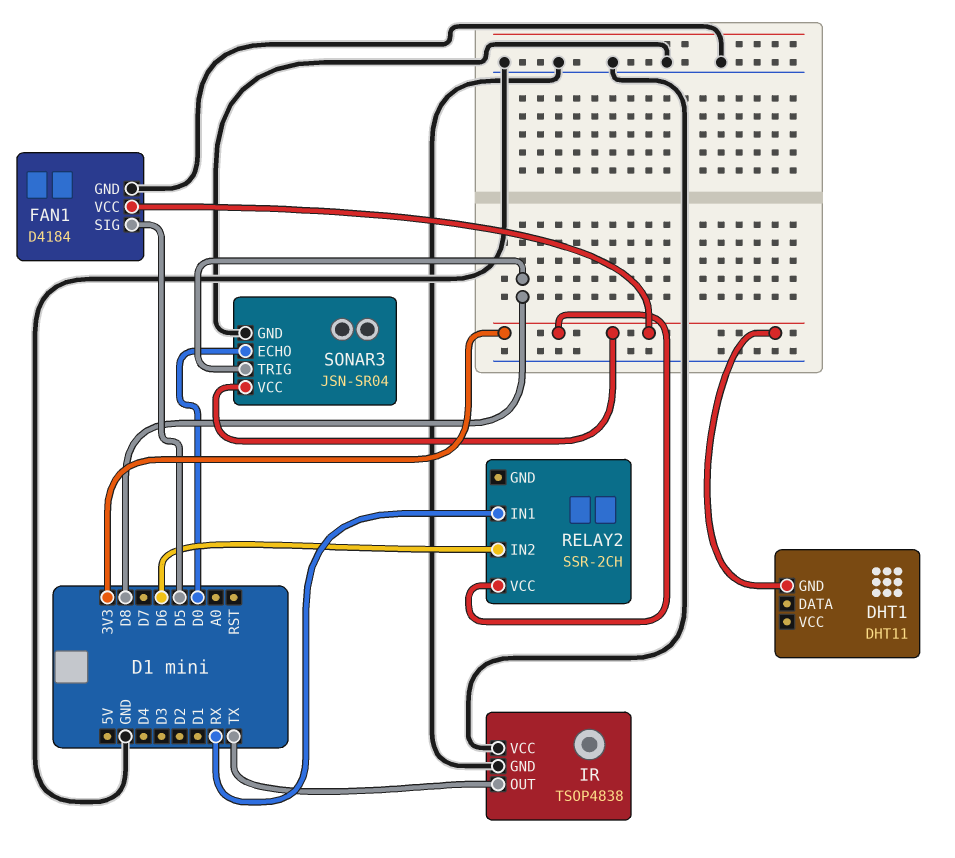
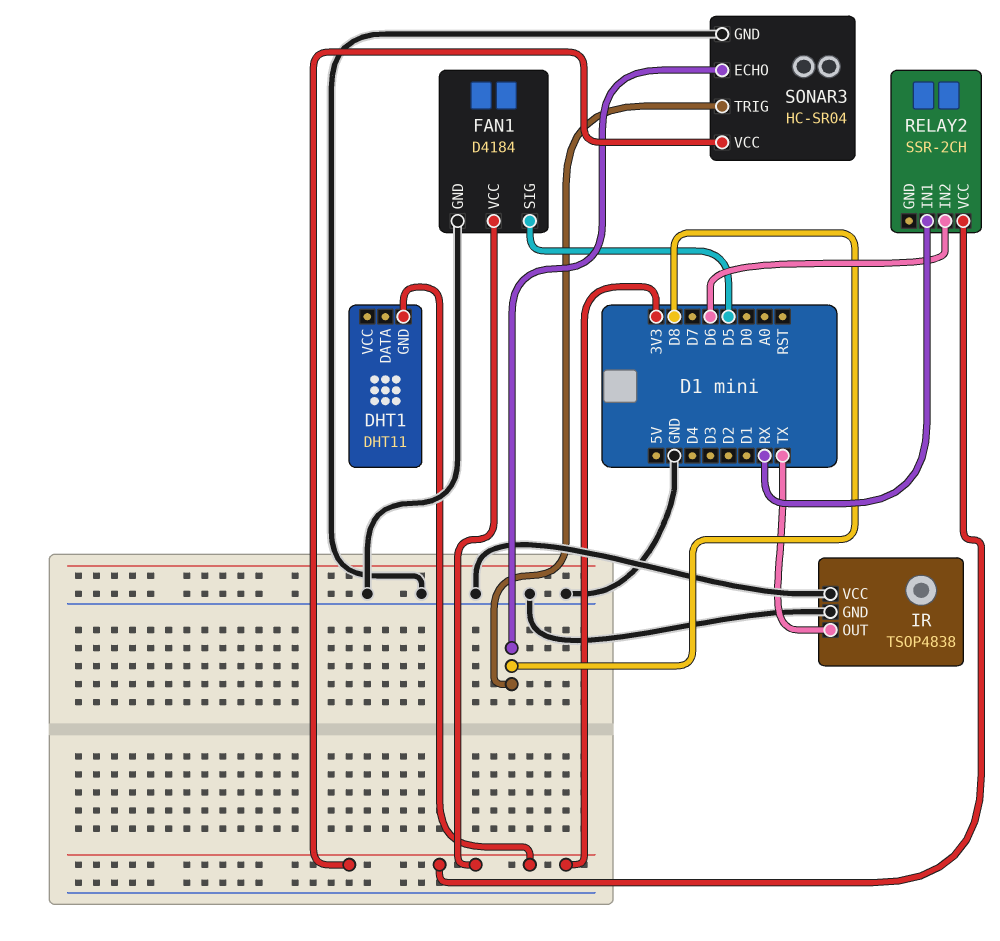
SONAR3: JSN-SR04 -> HC-SR04
SONAR3 pin ECHO: D0 -> D8

